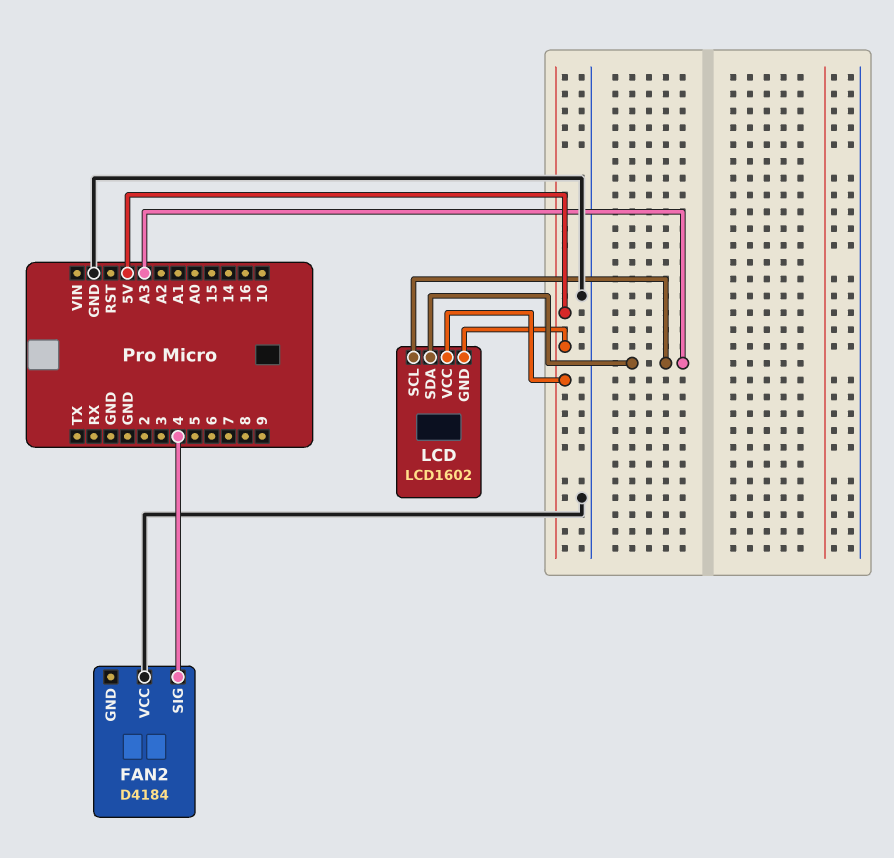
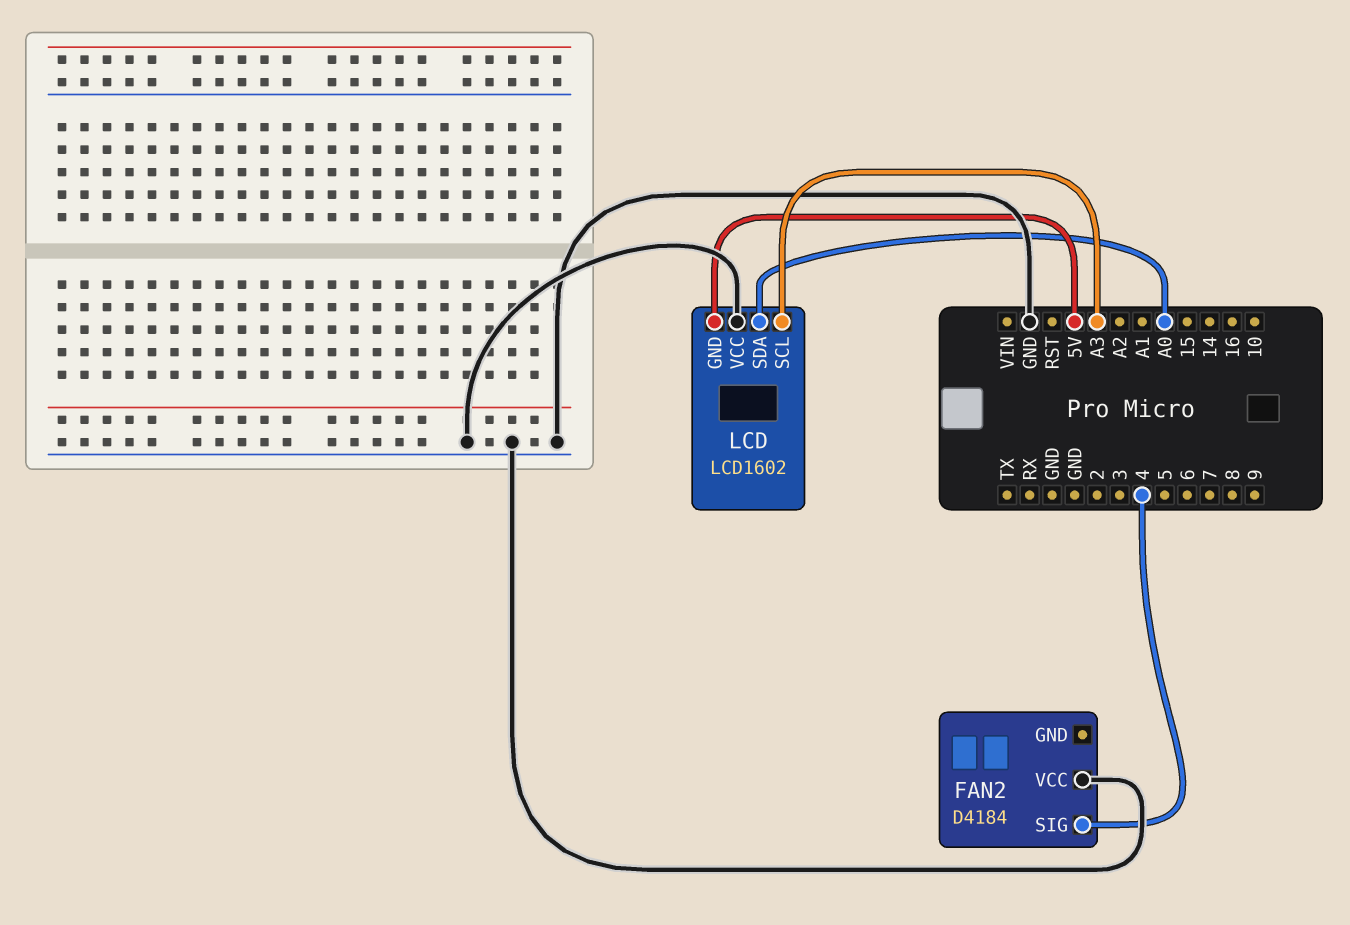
LCD pin SDA: A3 -> A0
LCD pin VCC: 5V -> GND

